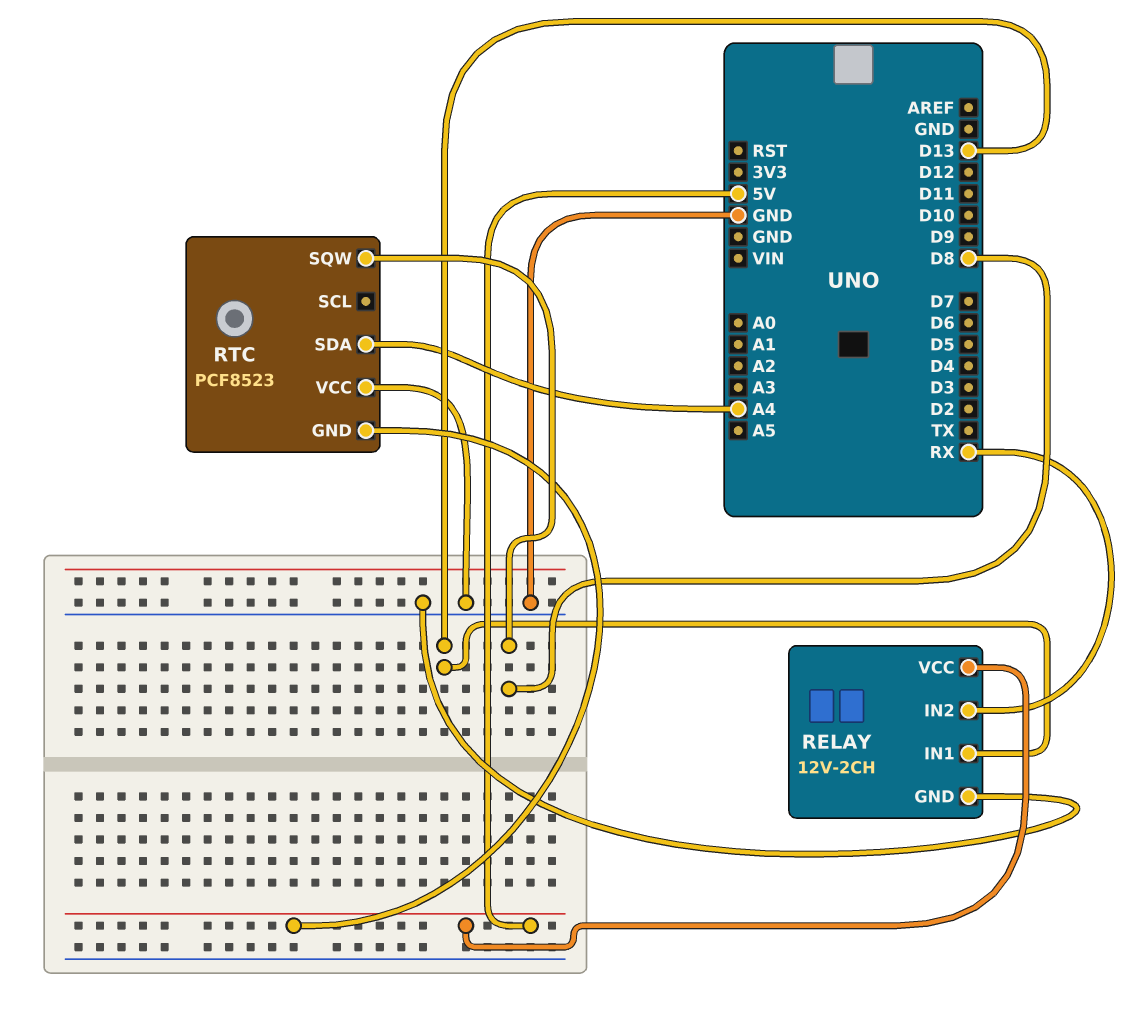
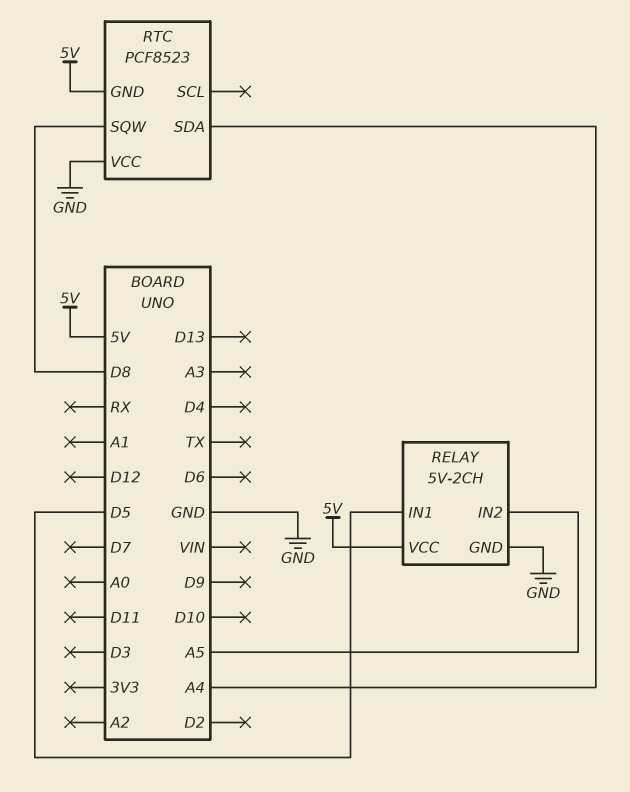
RELAY: 12V-2CH -> 5V-2CH
RELAY pin IN1: D13 -> D5
RELAY pin IN2: RX -> A5

